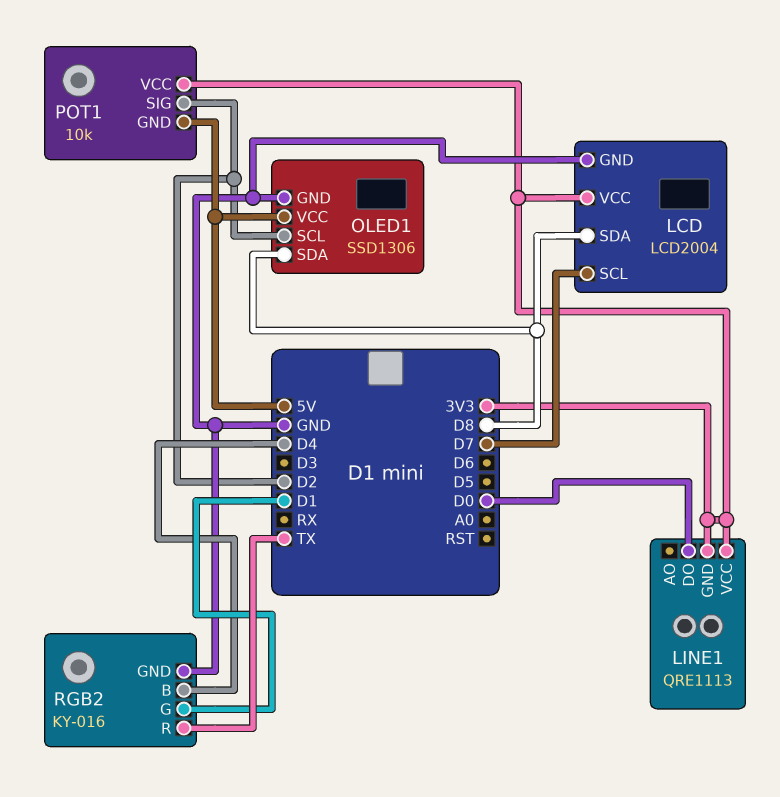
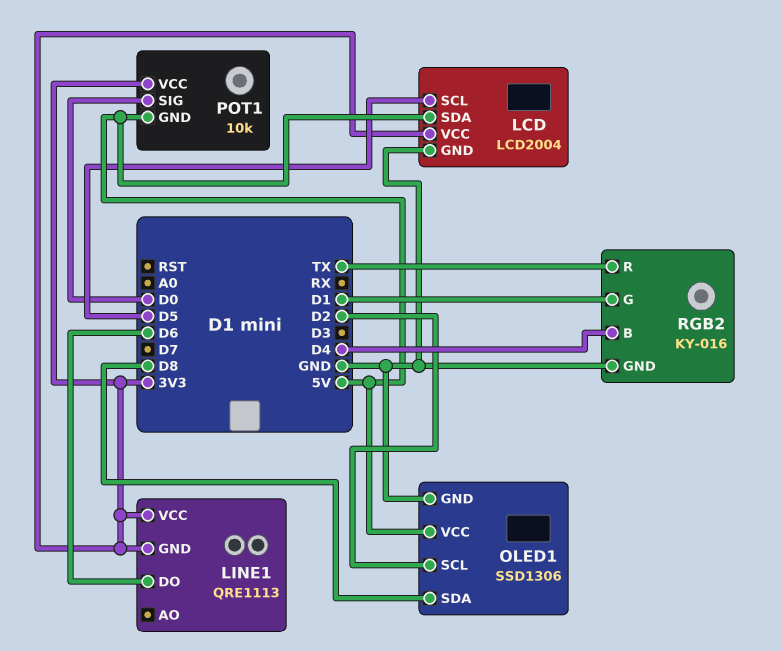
LCD pin SCL: D7 -> D5
LCD pin SDA: D8 -> 5V
LINE1 pin DO: D0 -> D6
POT1 pin SIG: D2 -> D0

